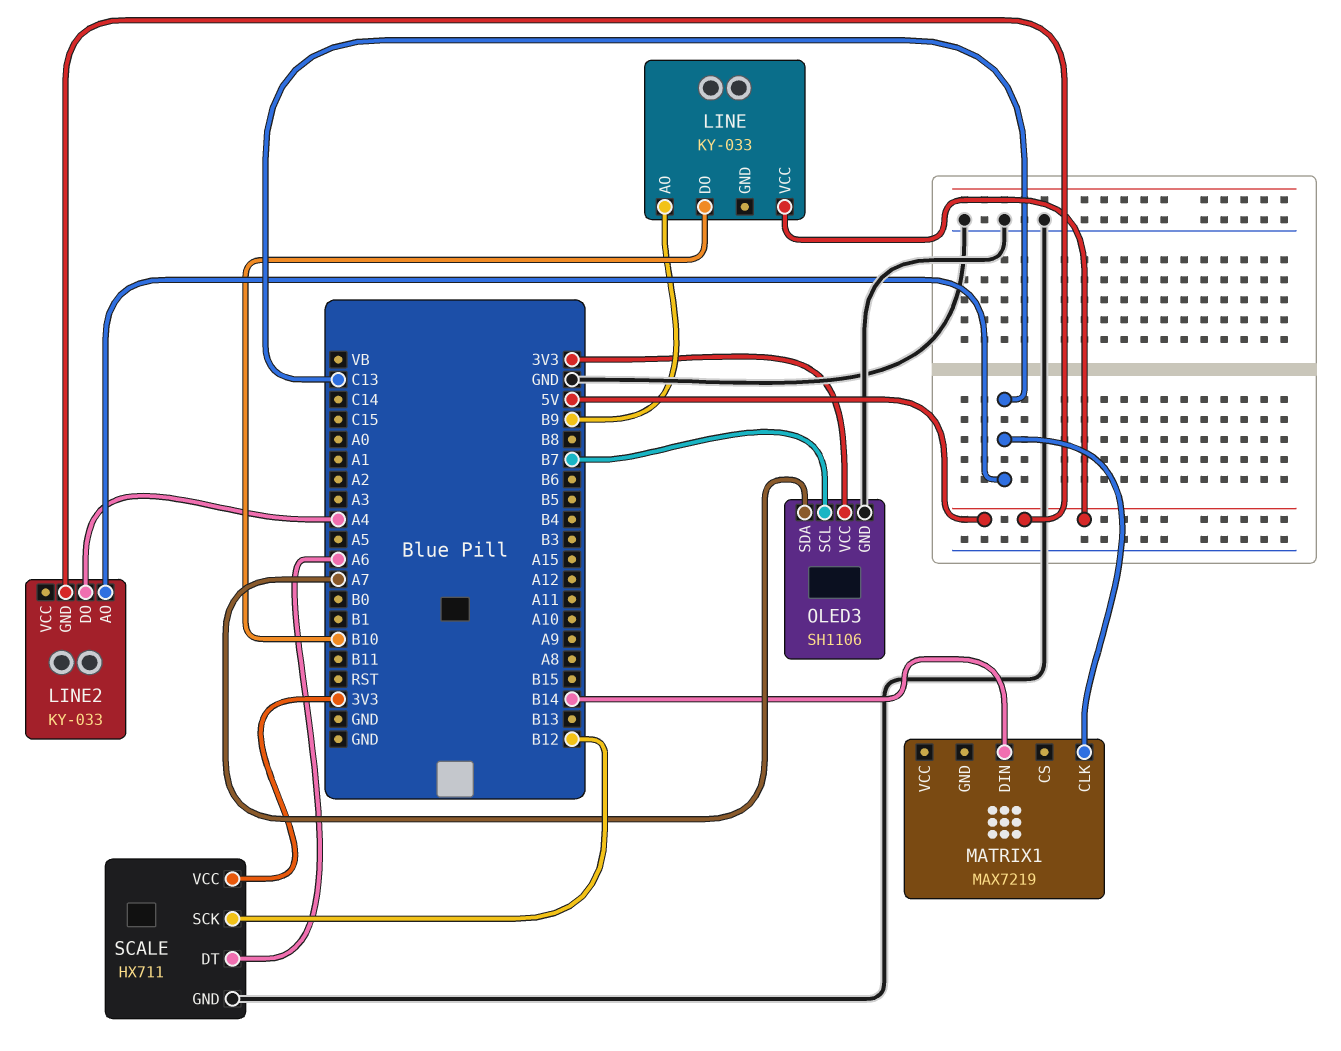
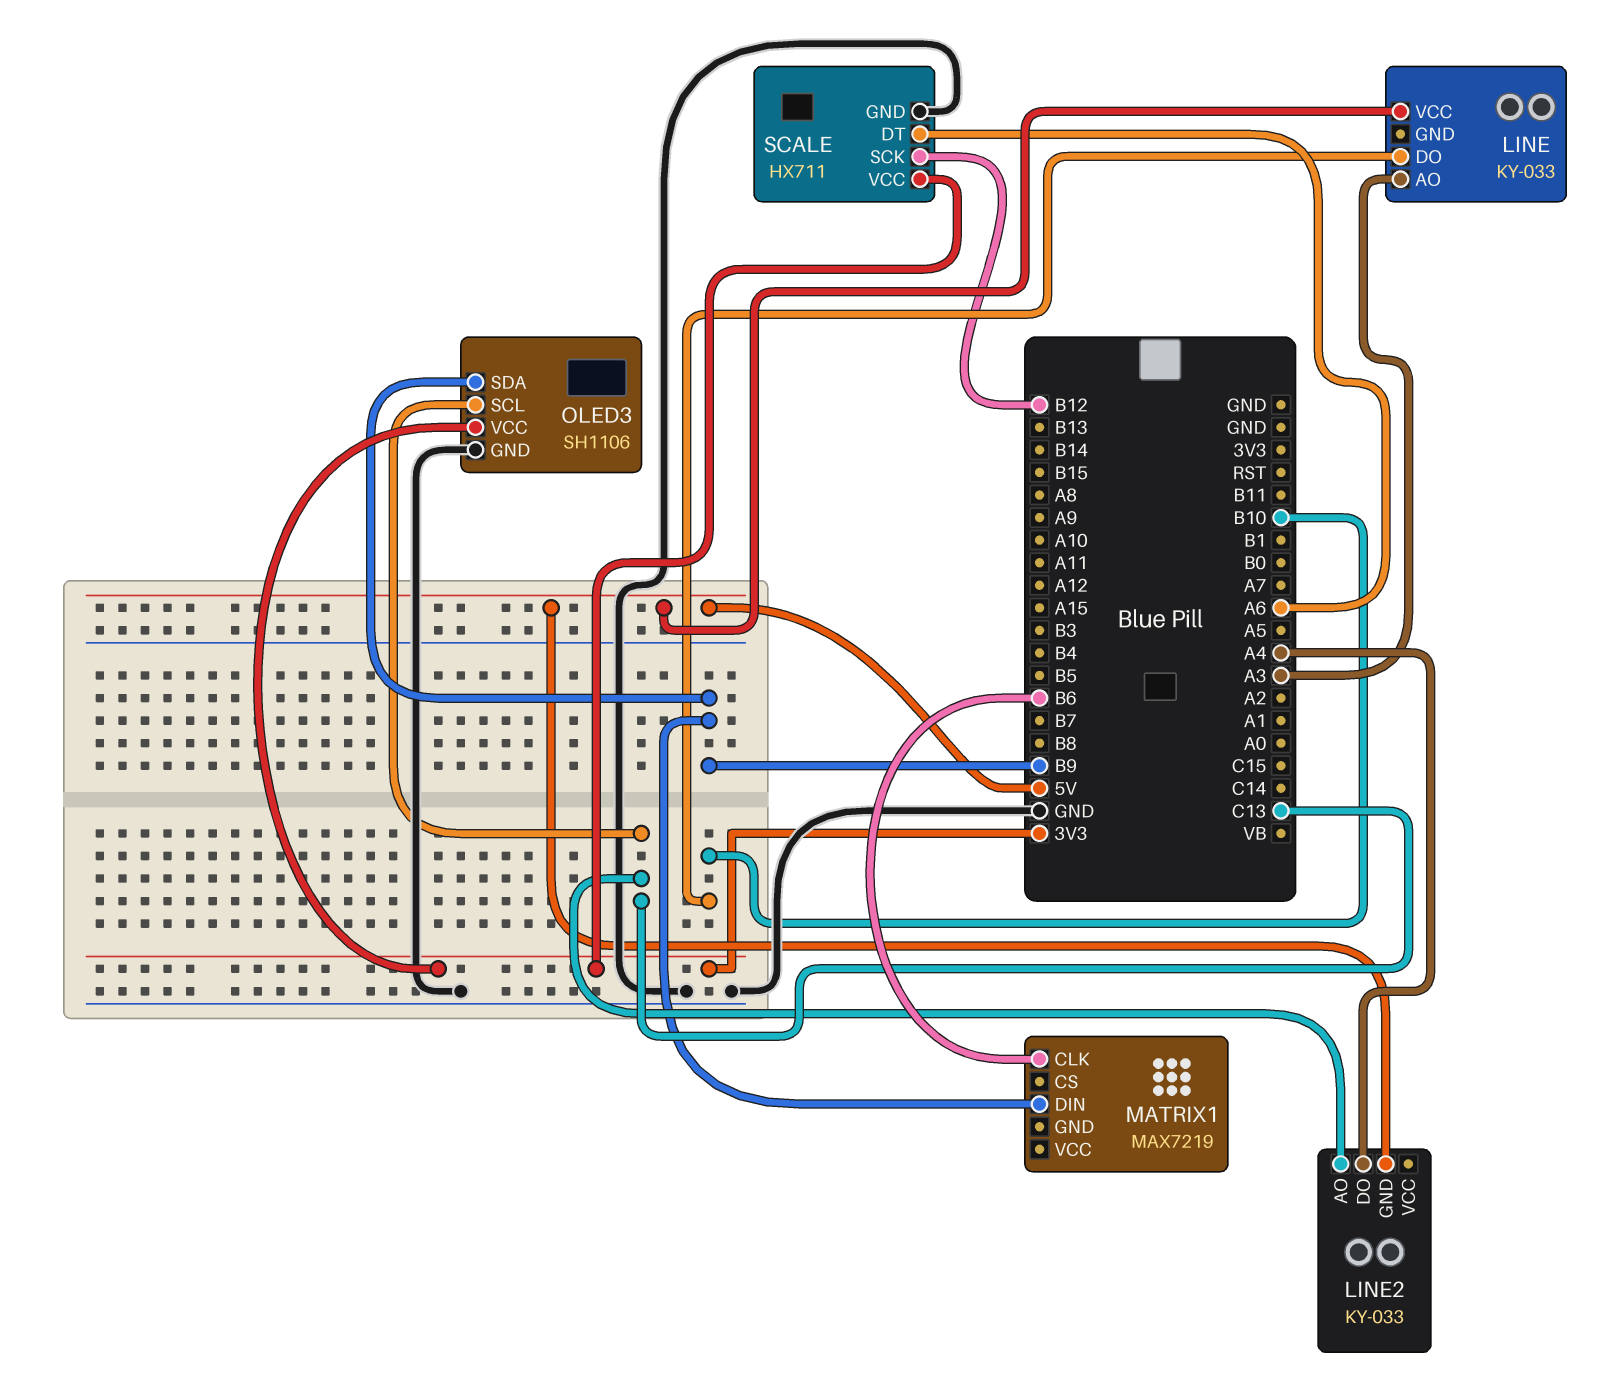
LINE pin AO: B9 -> A3
MATRIX1 pin CLK: C13 -> B6
MATRIX1 pin DIN: B14 -> B9
OLED3 pin SCL: B7 -> C13
OLED3 pin SDA: A7 -> B9

